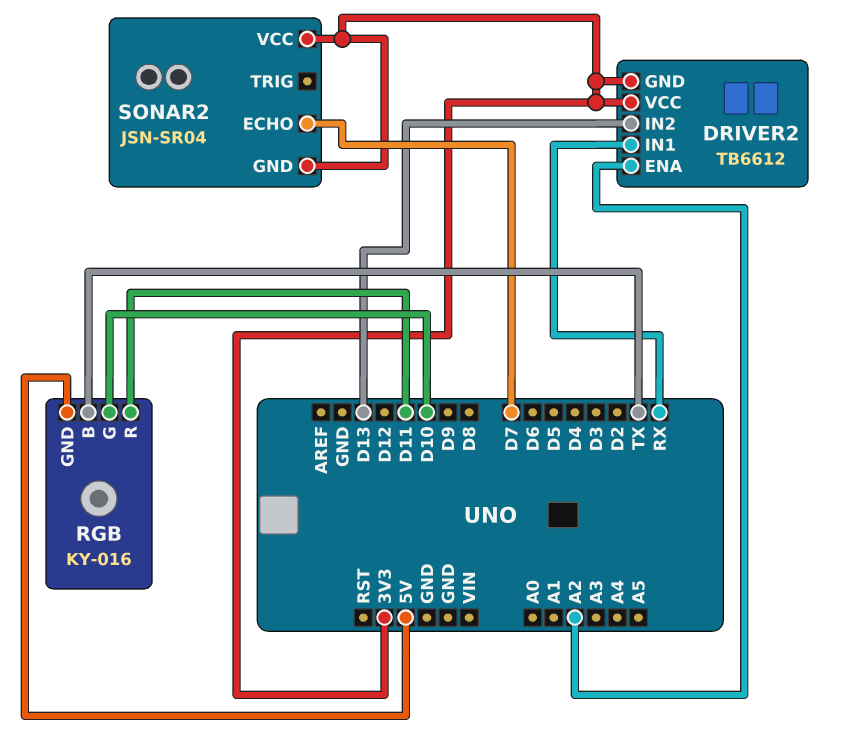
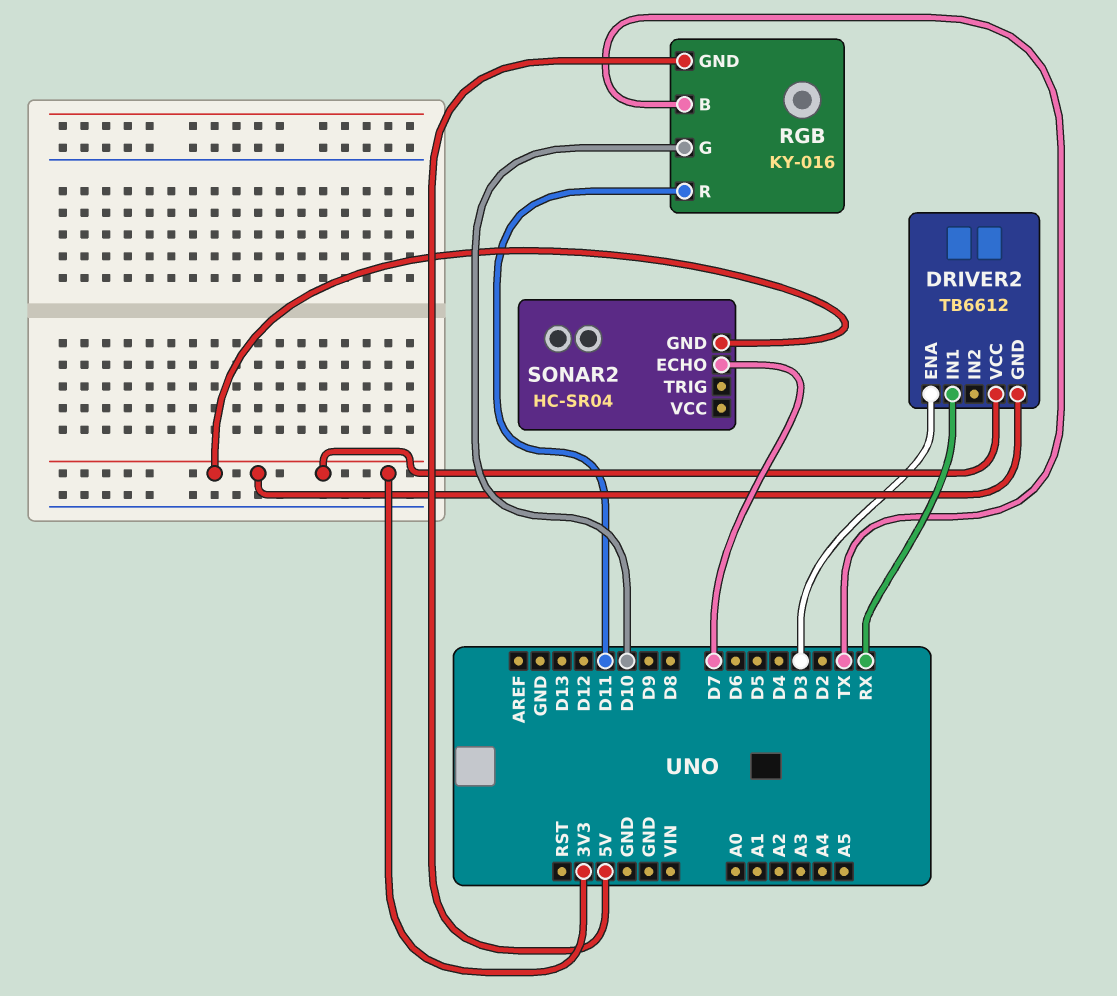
DRIVER2 pin ENA: A2 -> D3
DRIVER2 pin IN2: D13 -> none
SONAR2: JSN-SR04 -> HC-SR04
SONAR2 pin VCC: 3V3 -> none

